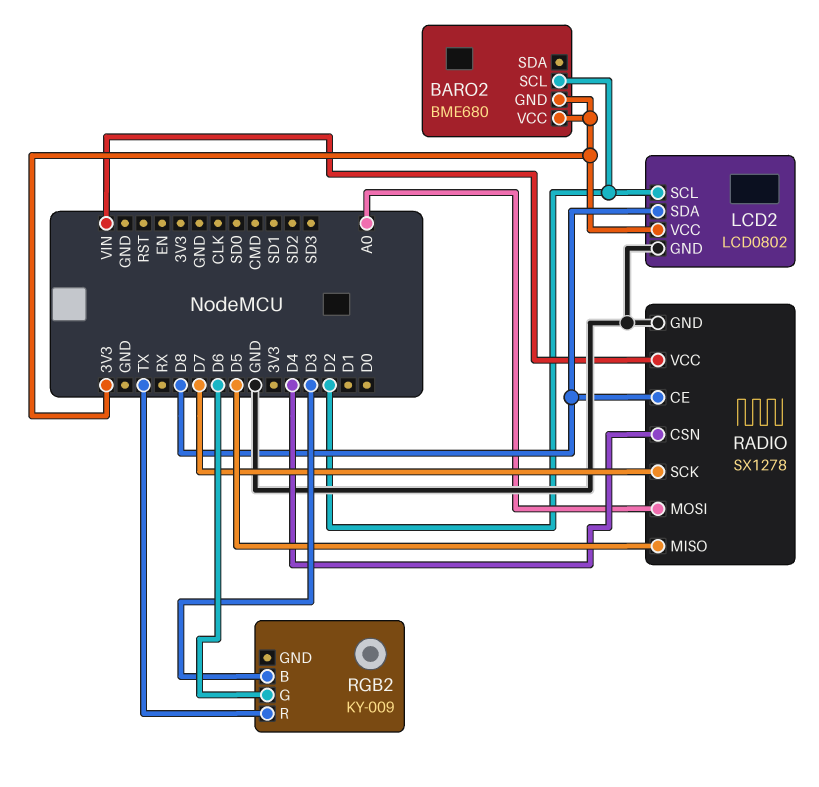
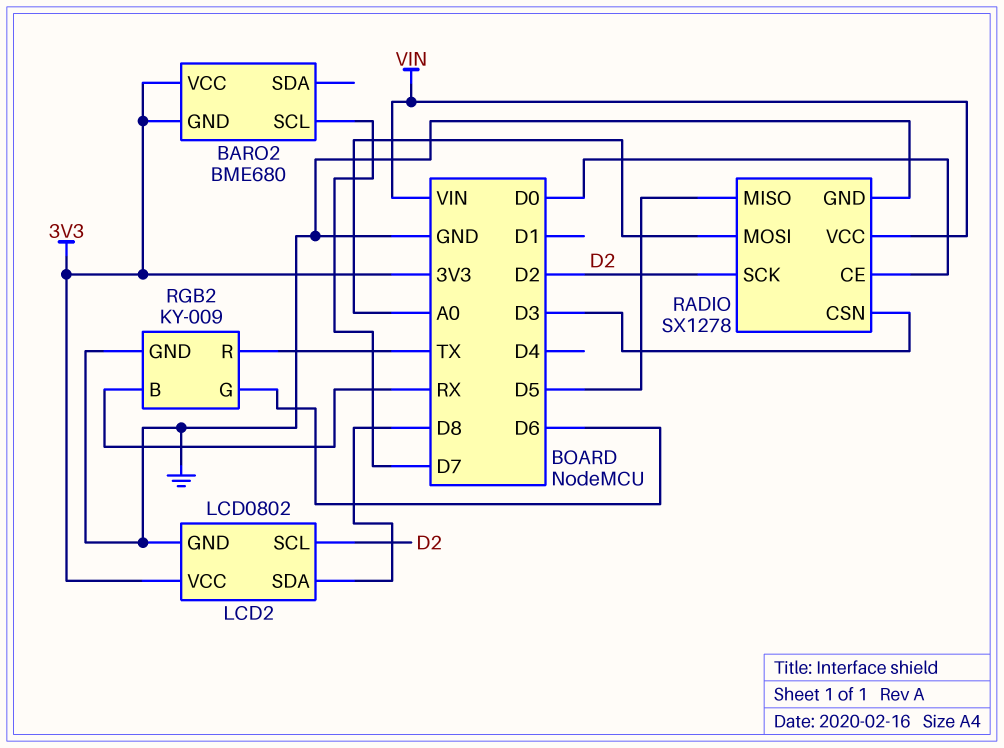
BARO2 pin SCL: D2 -> D7
RADIO pin CE: D8 -> D0
RADIO pin CSN: D4 -> D3
RADIO pin SCK: D7 -> D2
RGB2 pin B: D3 -> RX
RGB2 pin GND: none -> GND

